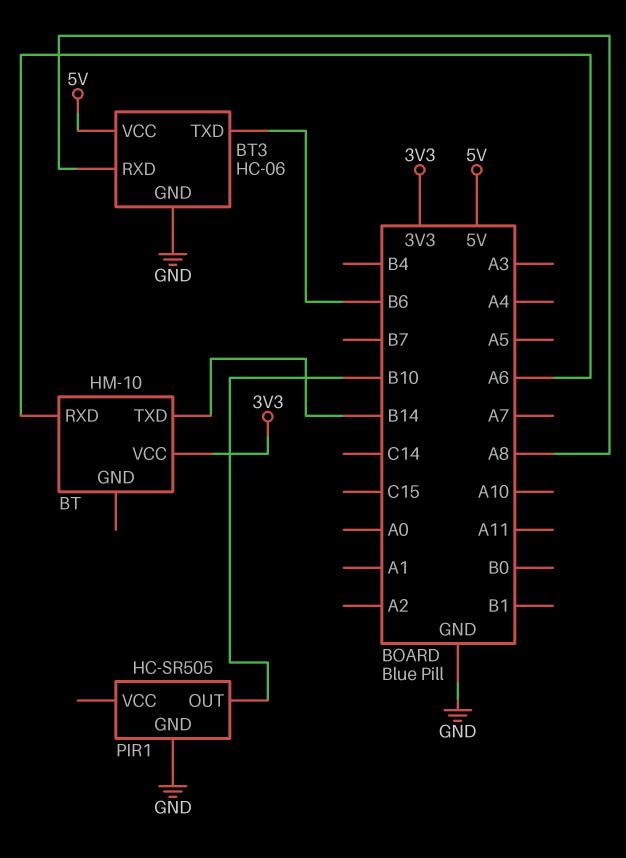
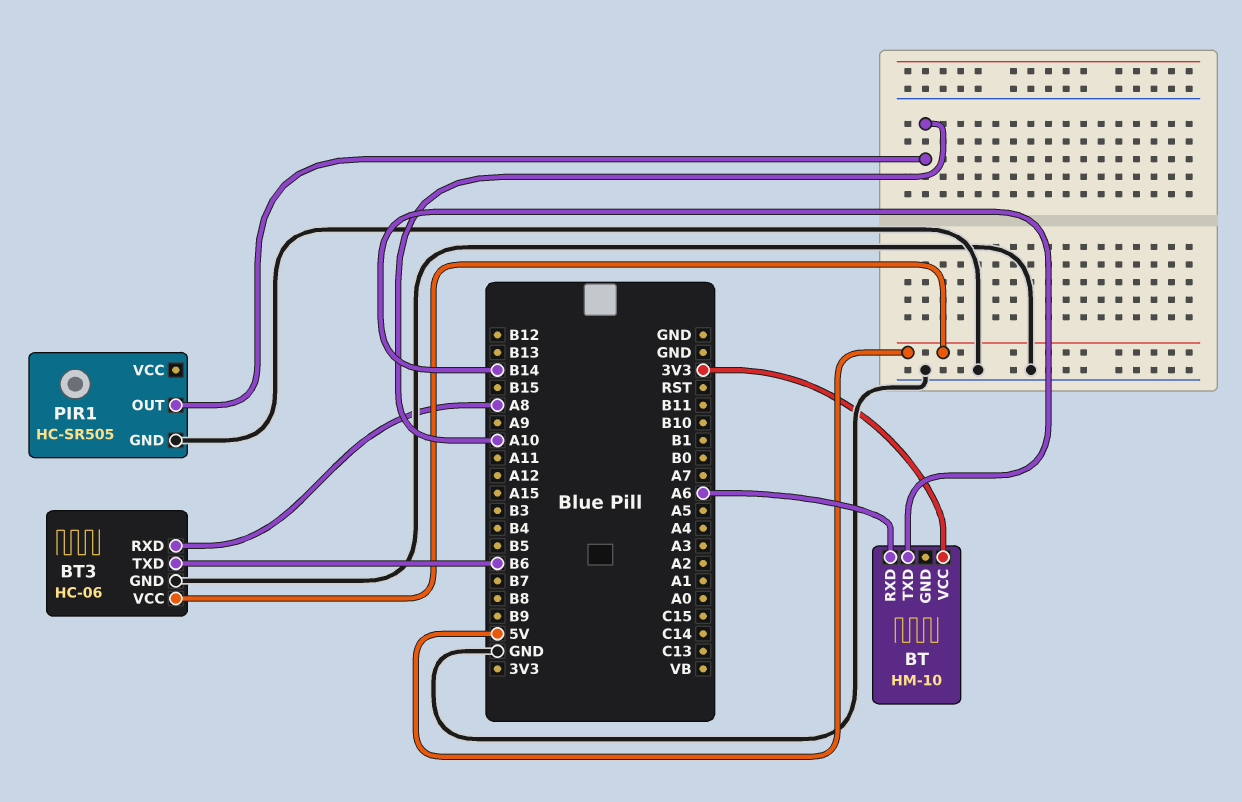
PIR1 pin OUT: B10 -> A10

